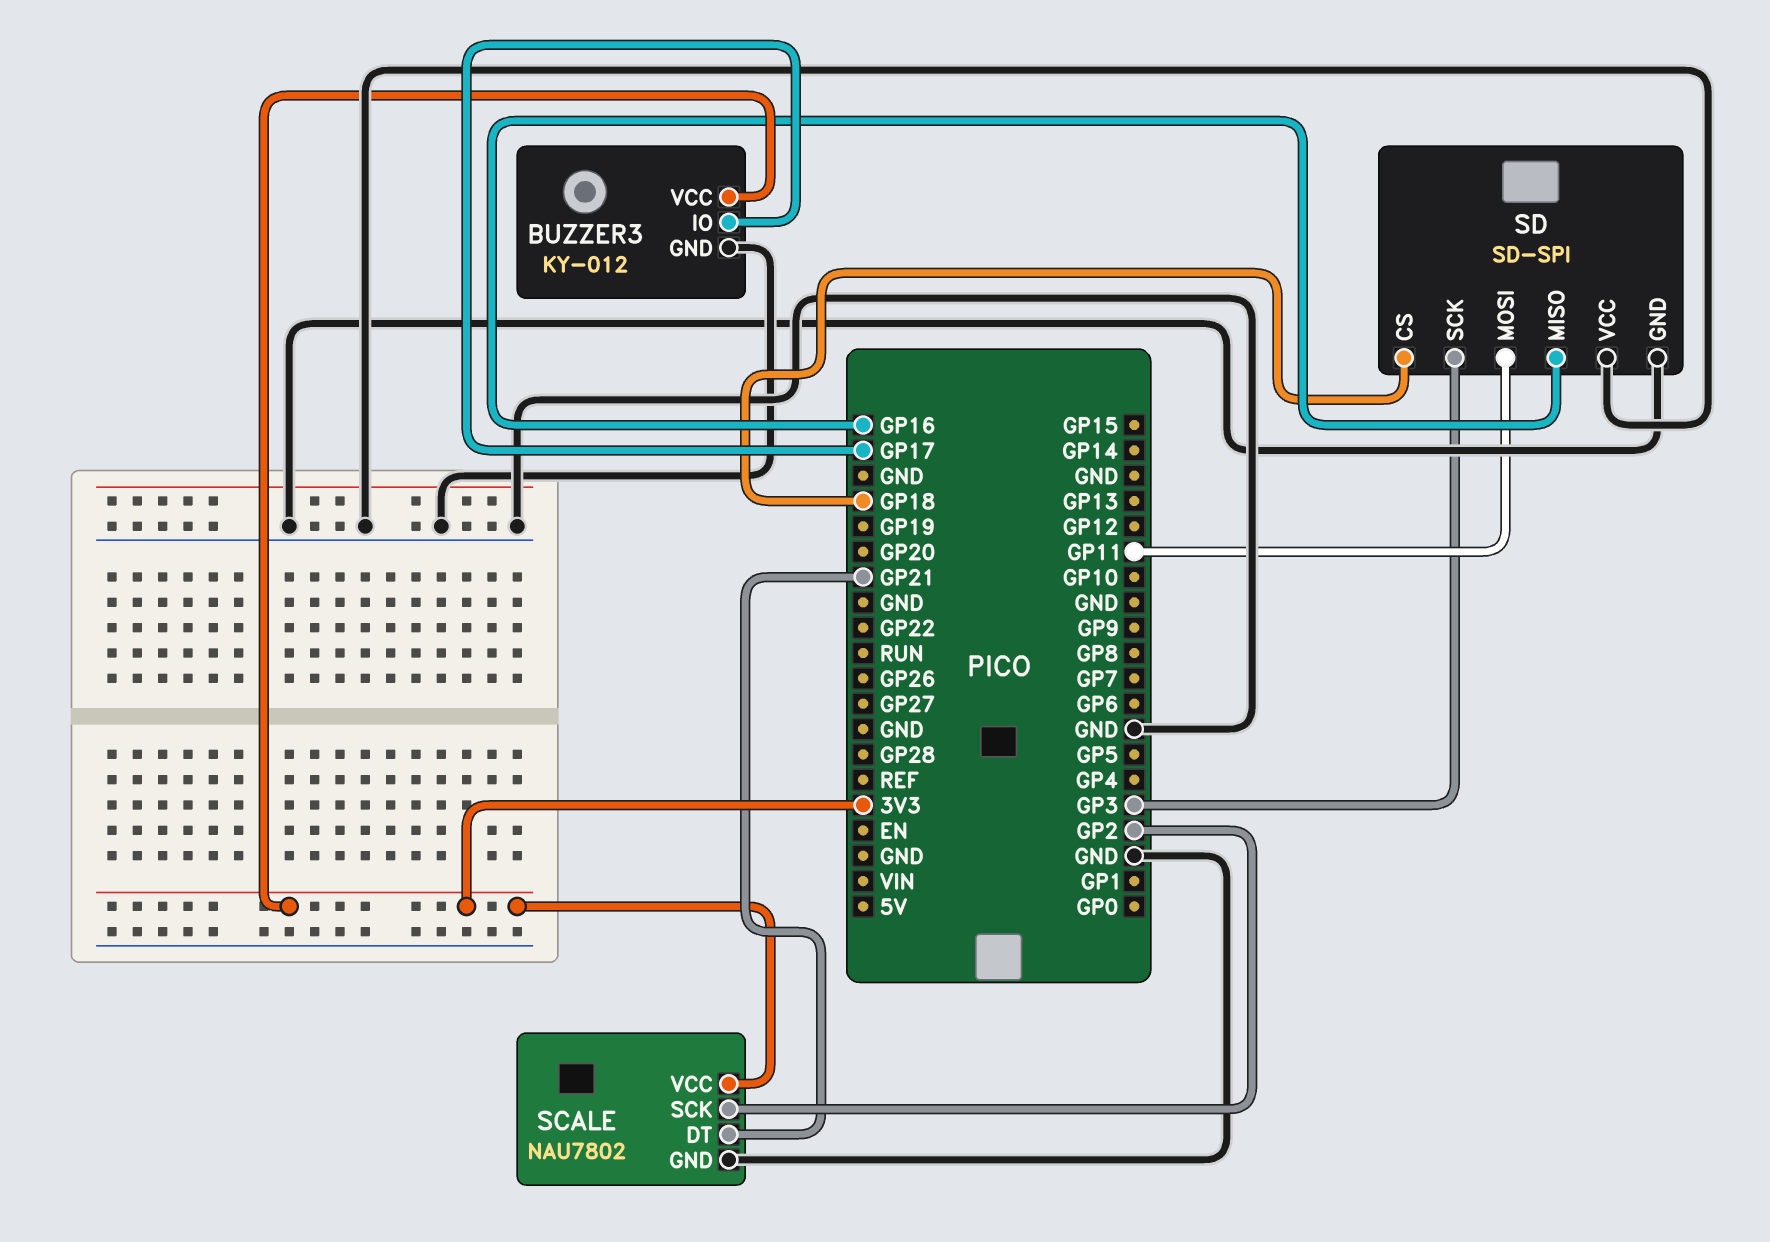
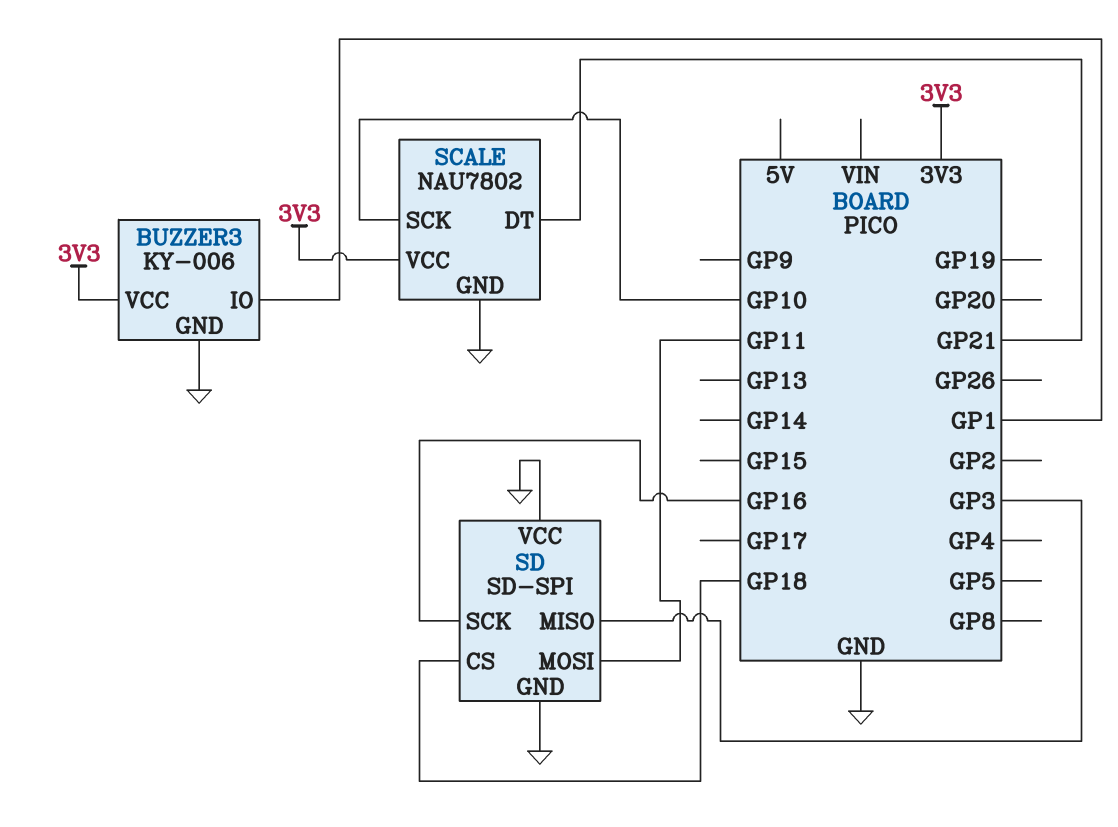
BUZZER3: KY-012 -> KY-006
BUZZER3 pin IO: GP17 -> GP1
SCALE pin SCK: GP2 -> GP10
SD pin MISO: GP16 -> GP3
SD pin SCK: GP3 -> GP16

